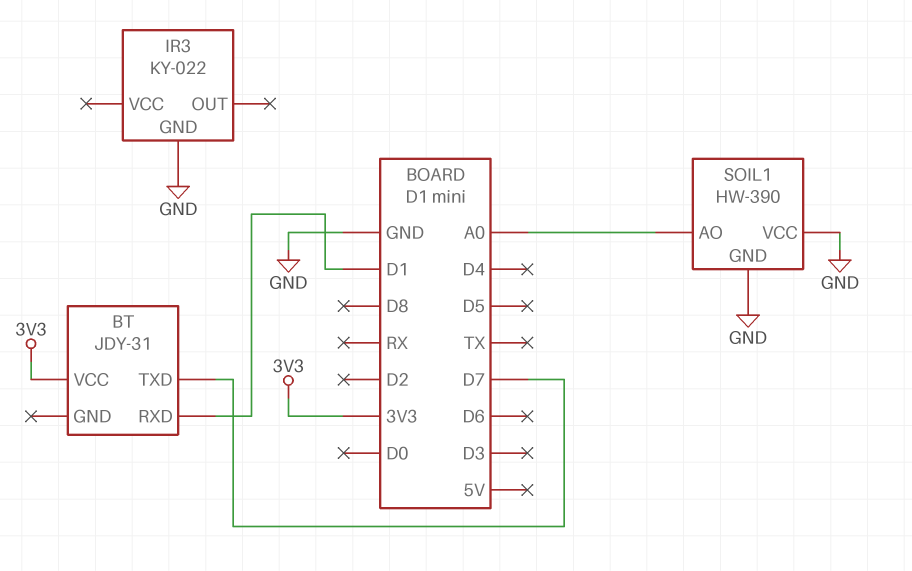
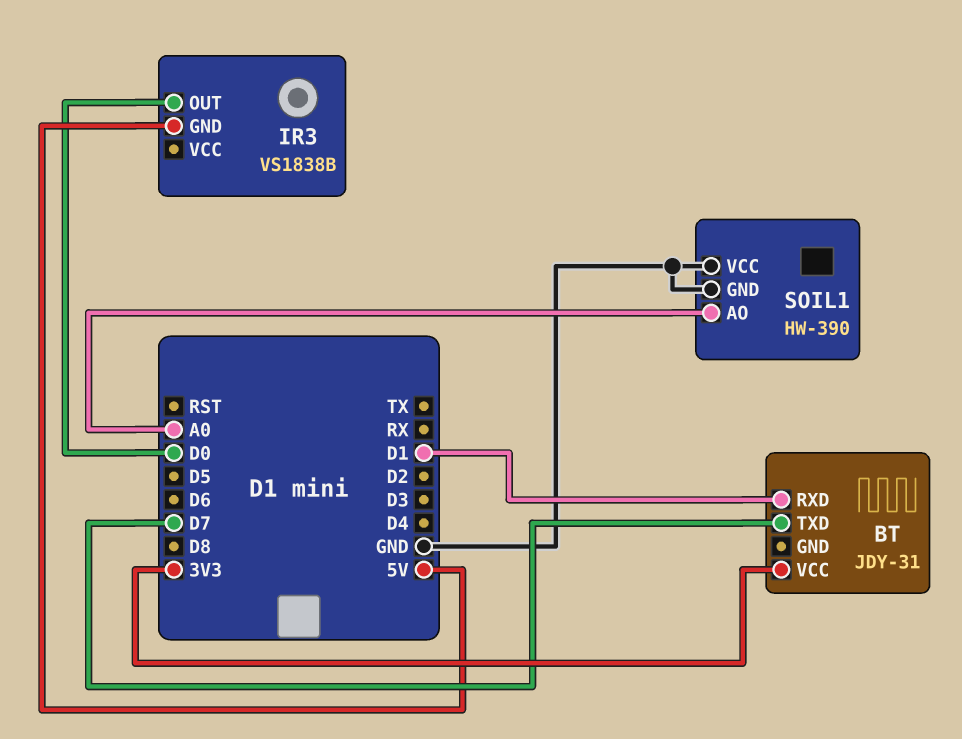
IR3: KY-022 -> VS1838B
IR3 pin GND: GND -> 5V
IR3 pin OUT: none -> D0

